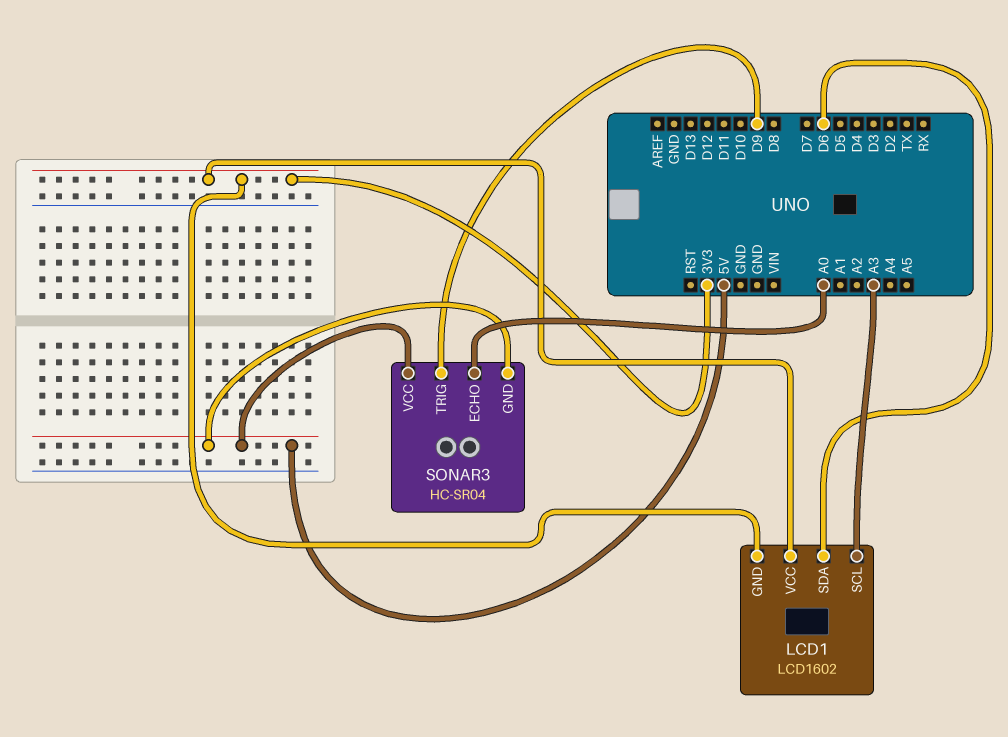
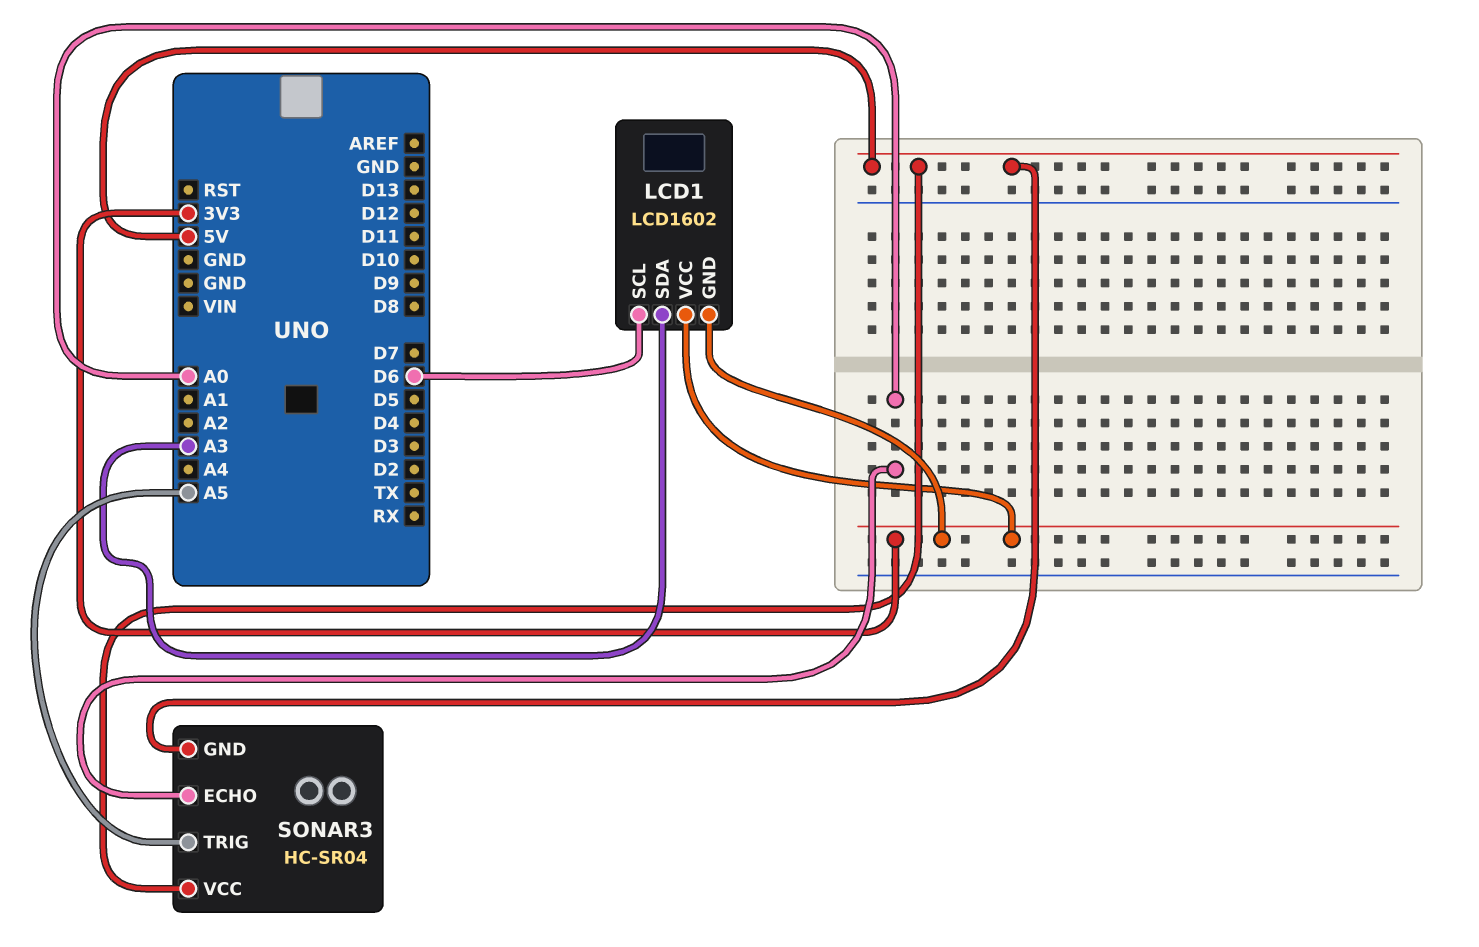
LCD1 pin SCL: A3 -> D6
LCD1 pin SDA: D6 -> A3
SONAR3 pin TRIG: D9 -> A5

